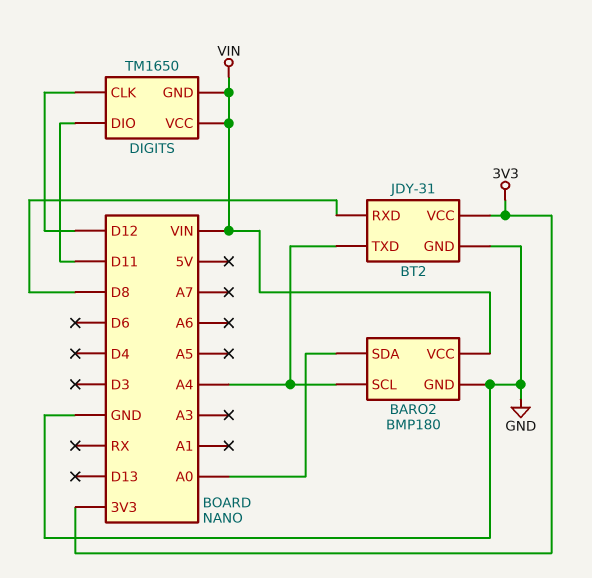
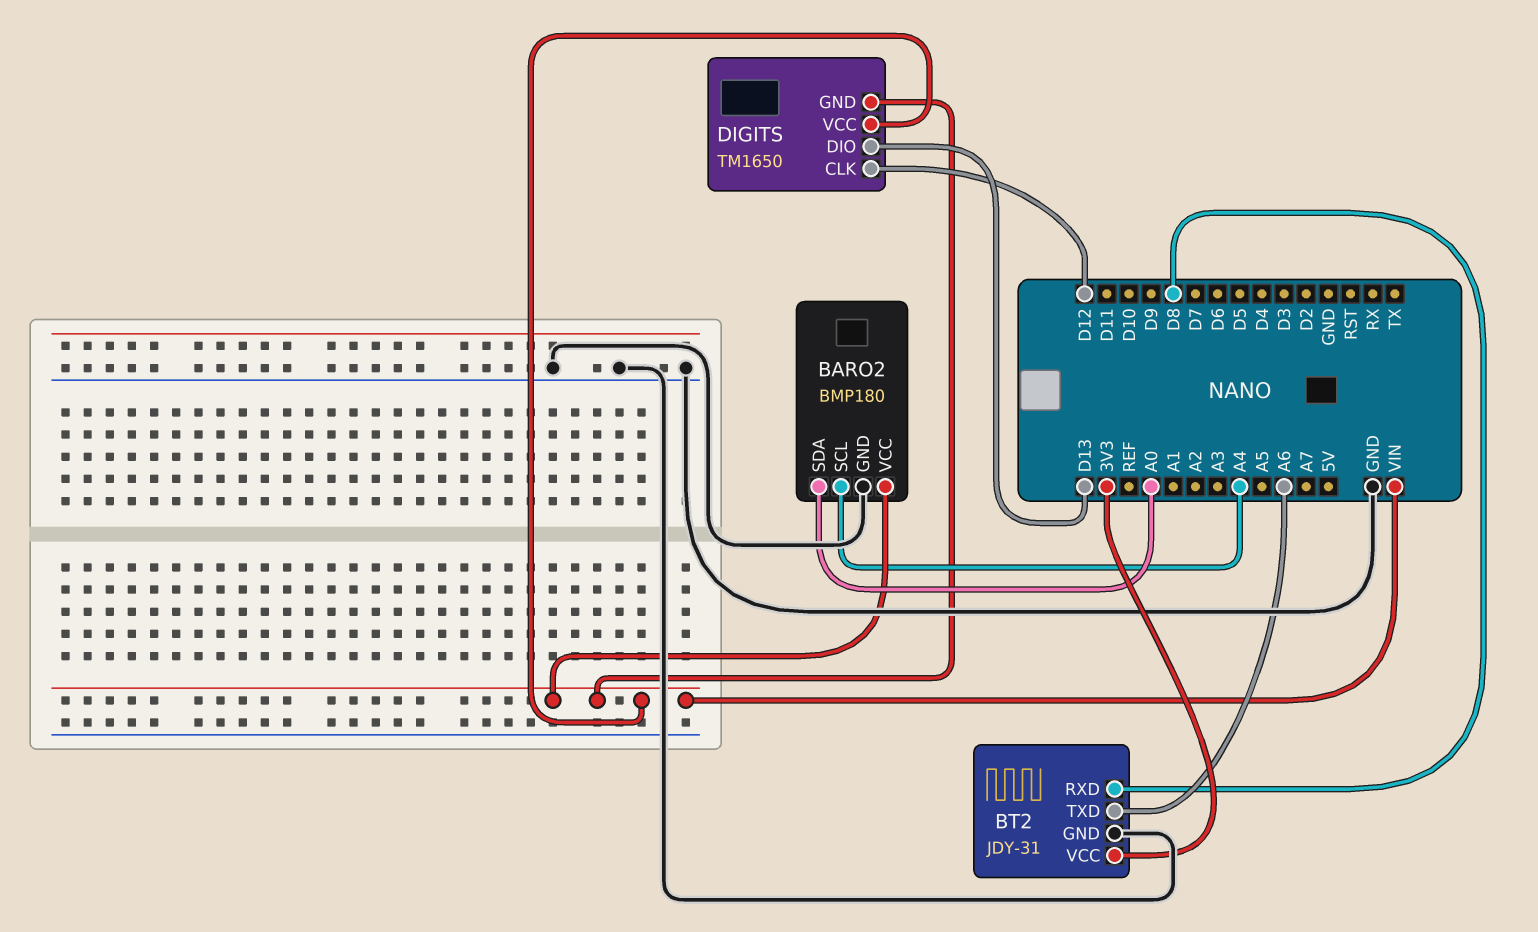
BT2 pin TXD: A4 -> A6
DIGITS pin DIO: D11 -> D13

